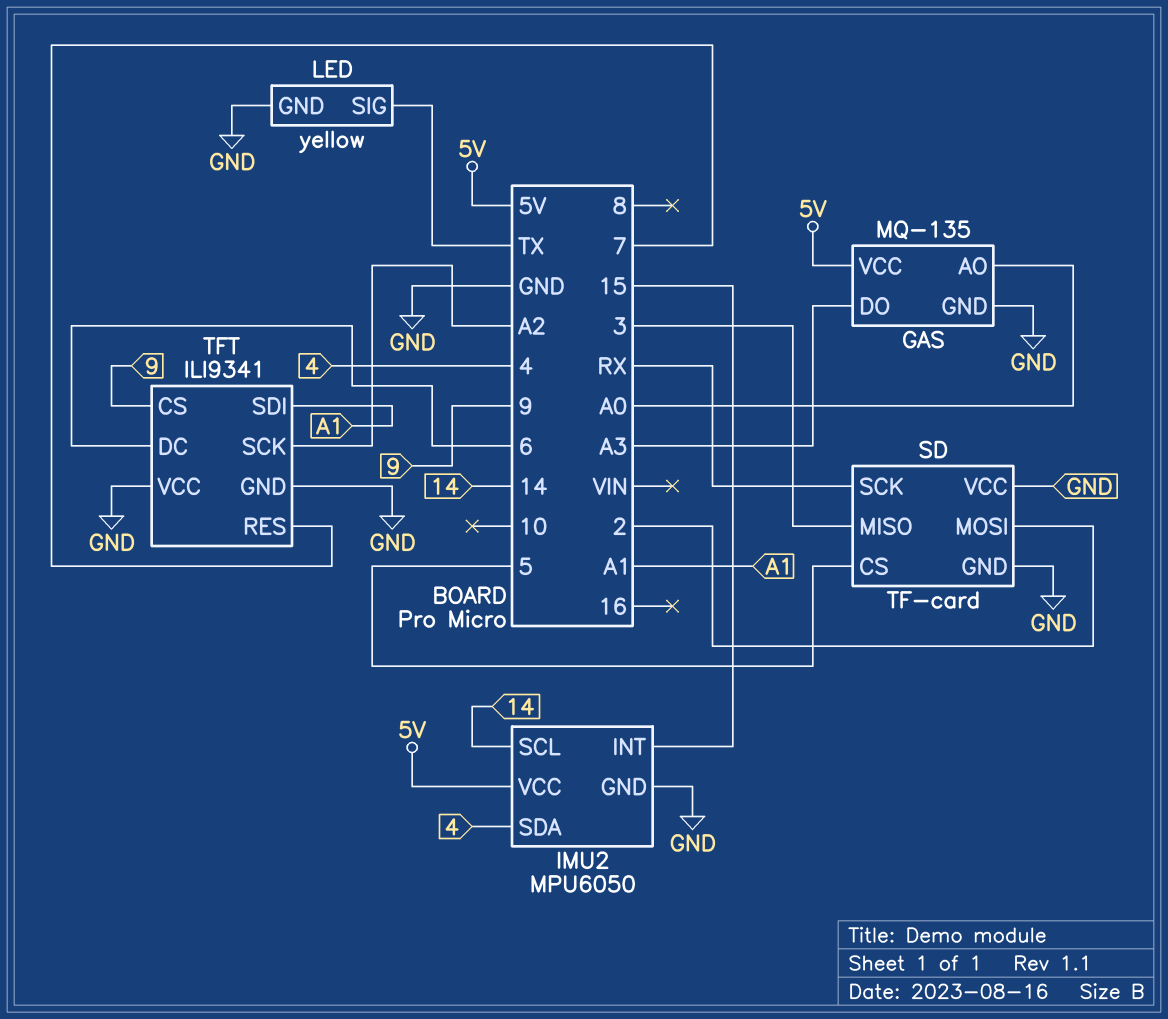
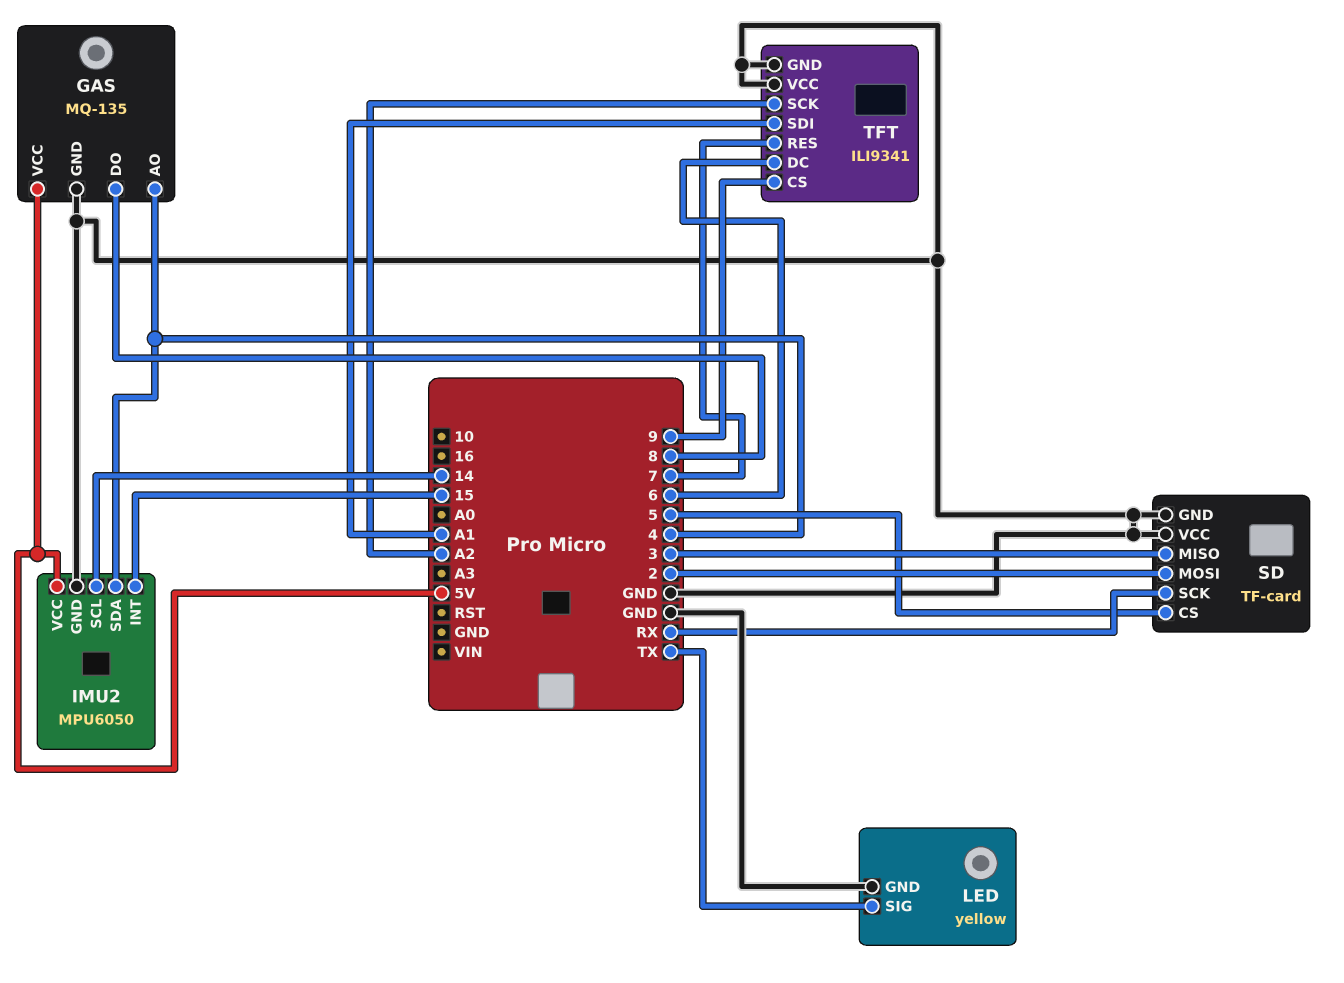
GAS pin AO: A0 -> 4
GAS pin DO: A3 -> 8

